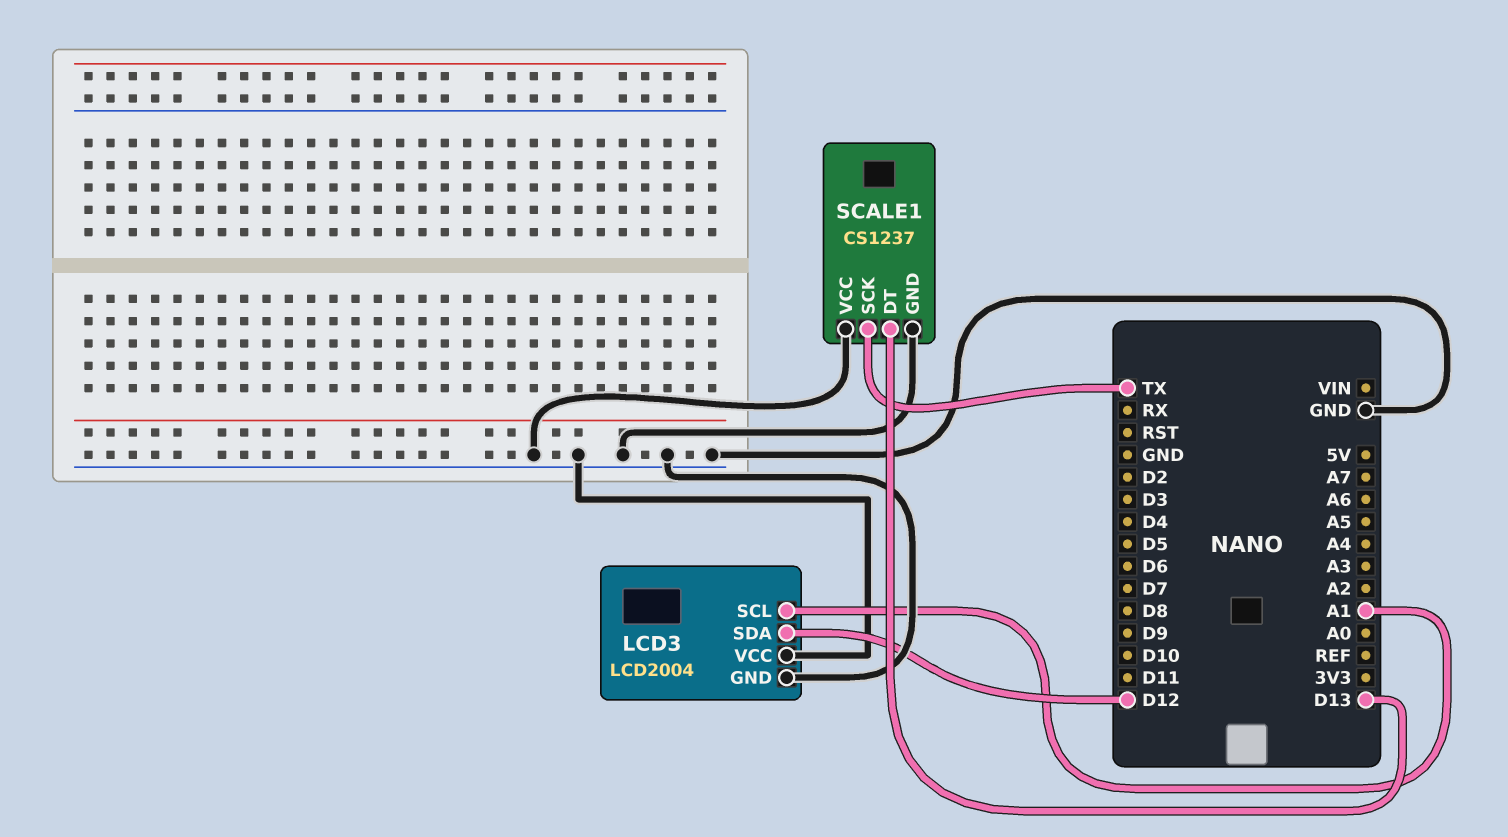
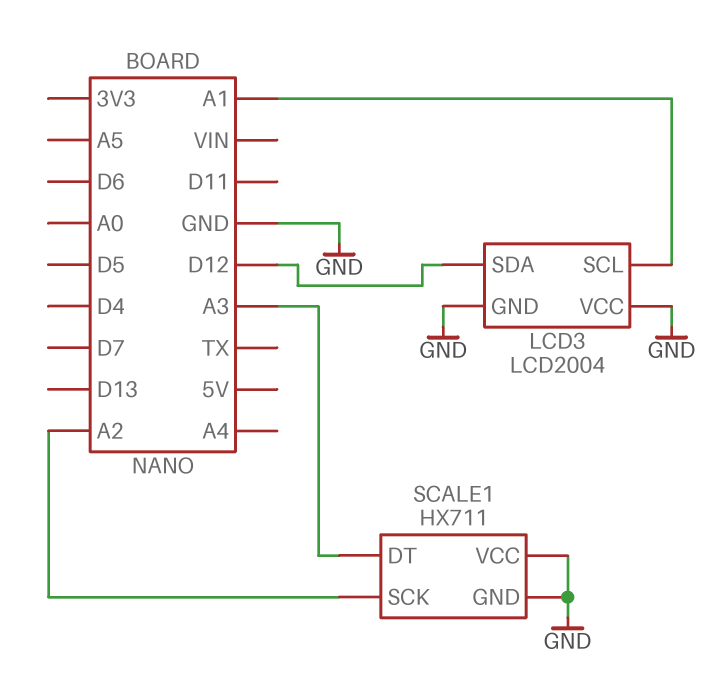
SCALE1: CS1237 -> HX711
SCALE1 pin DT: D13 -> A3
SCALE1 pin SCK: TX -> A2

